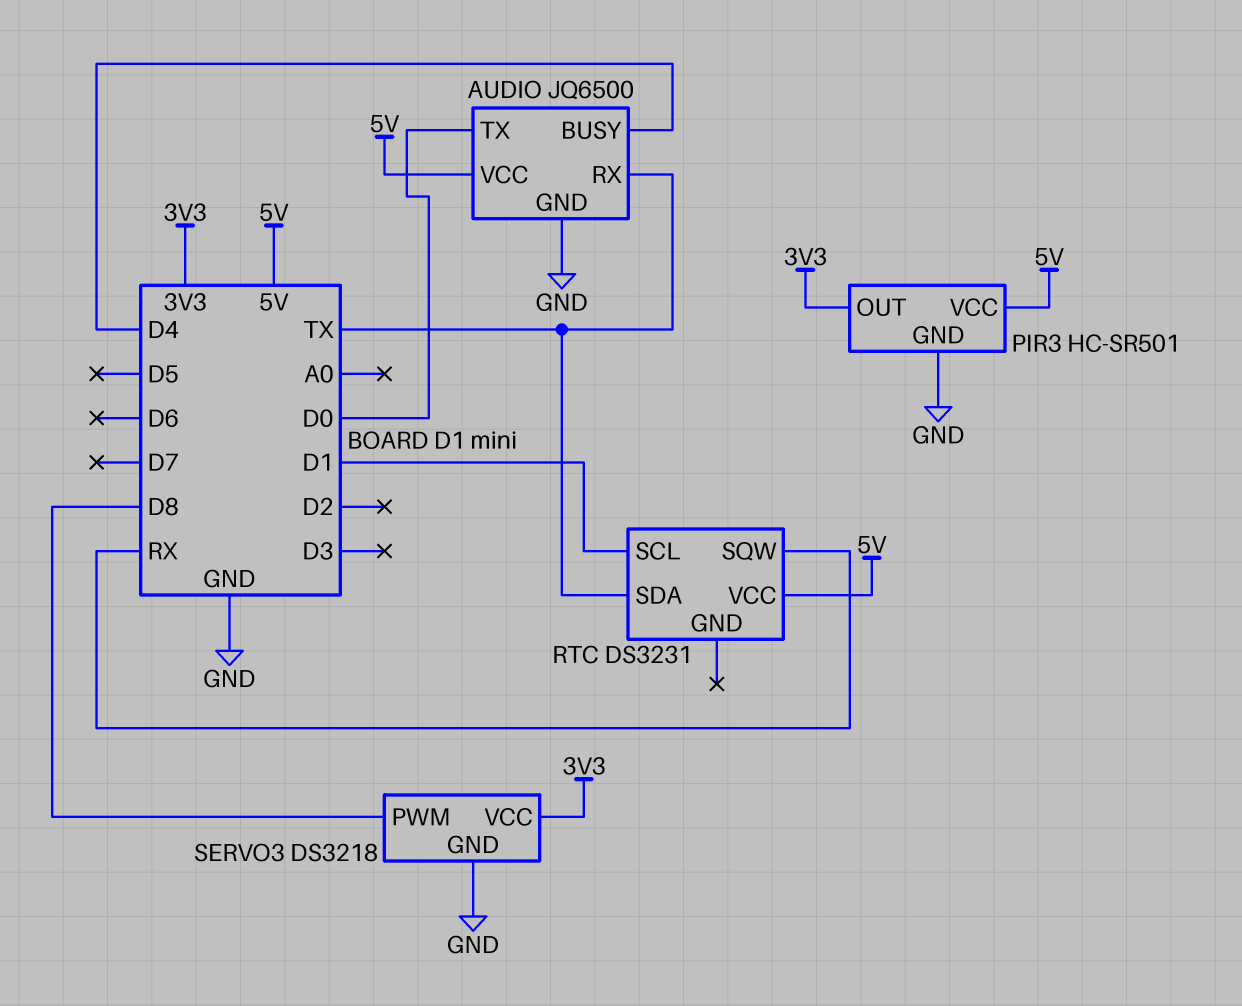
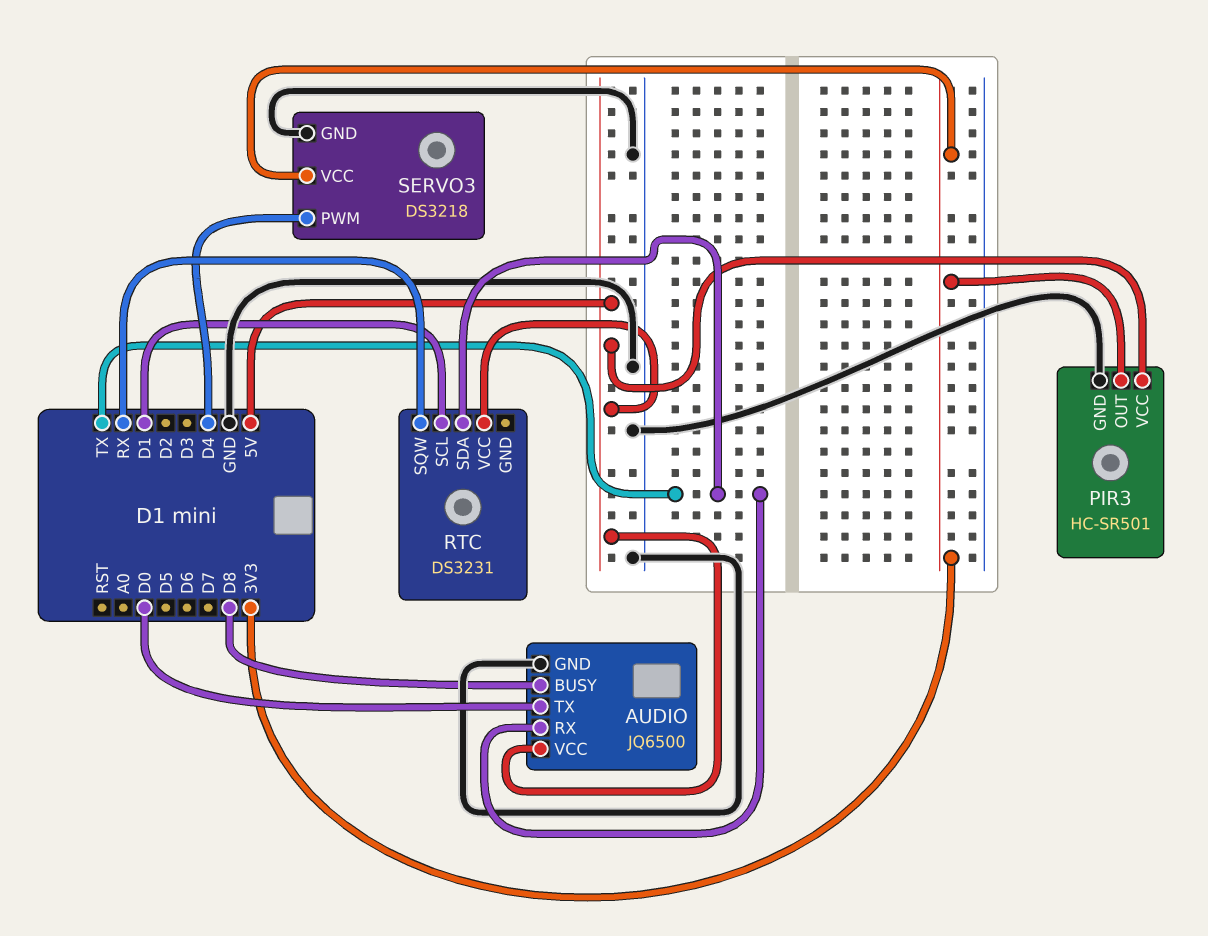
AUDIO pin BUSY: D4 -> D8
SERVO3 pin PWM: D8 -> D4

